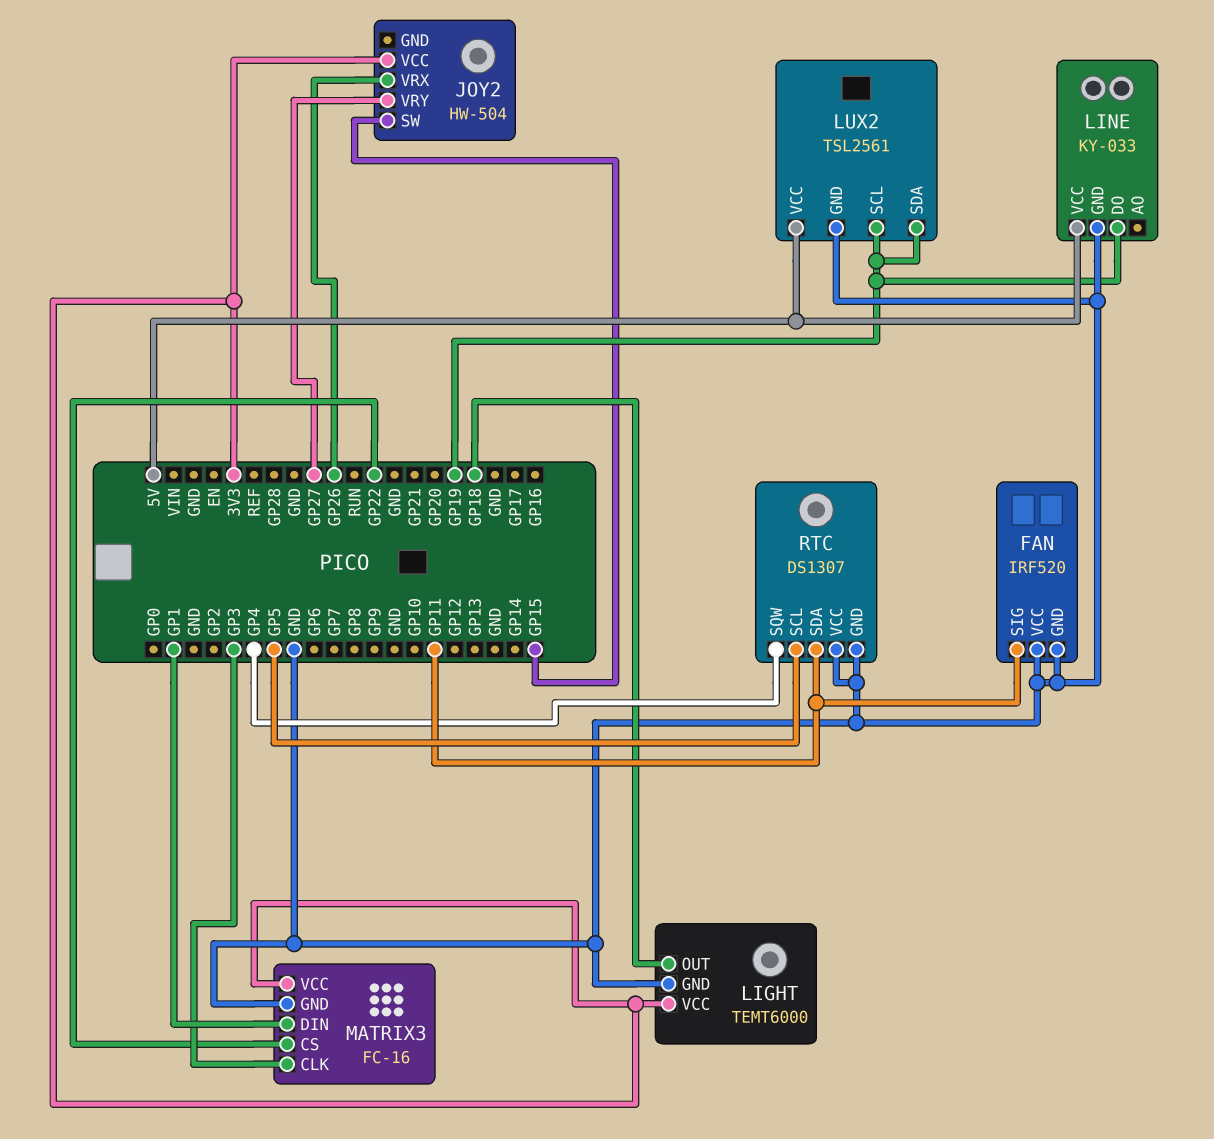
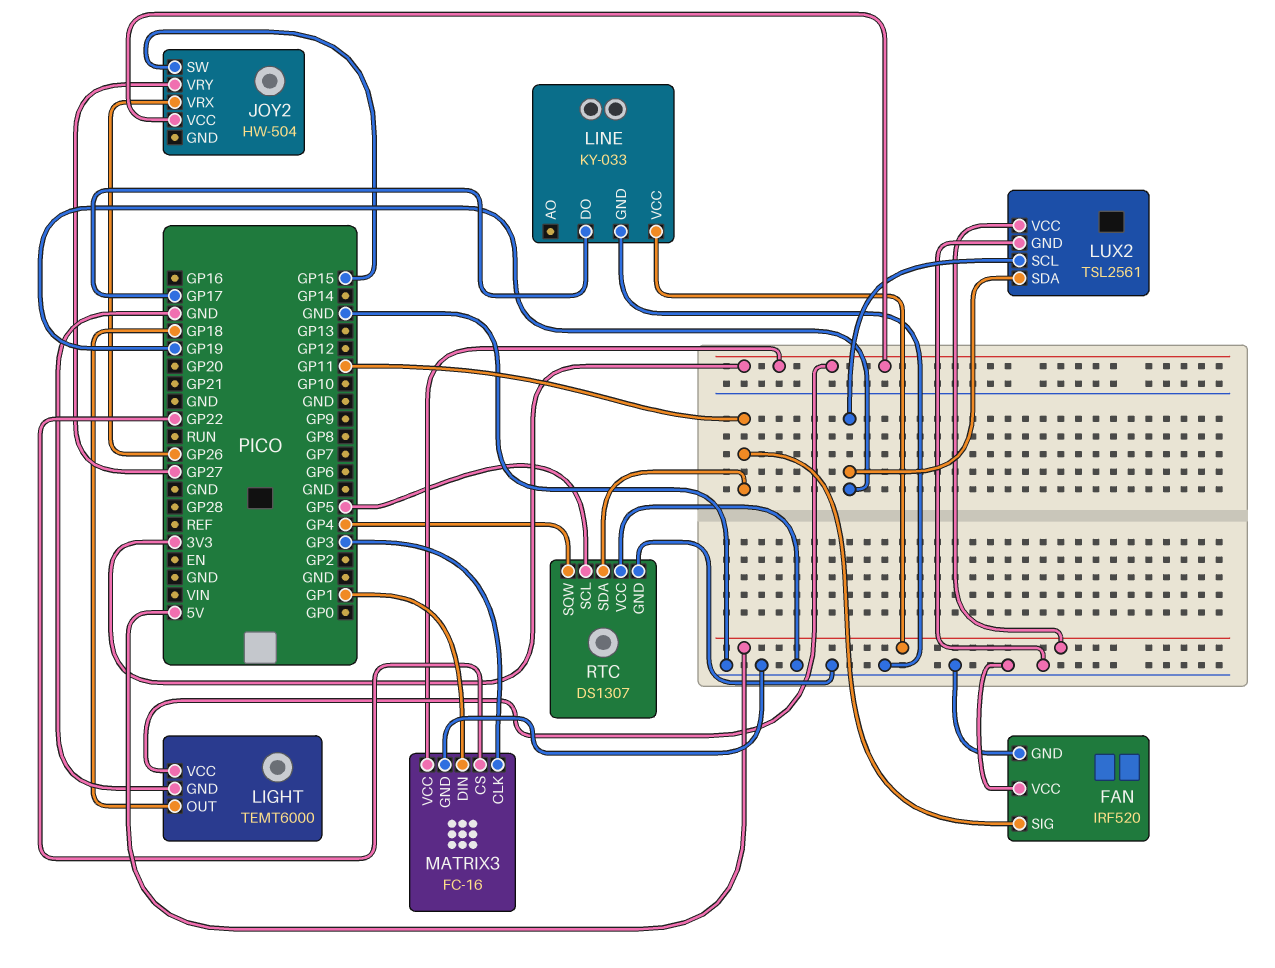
LINE pin DO: GP19 -> GP17

